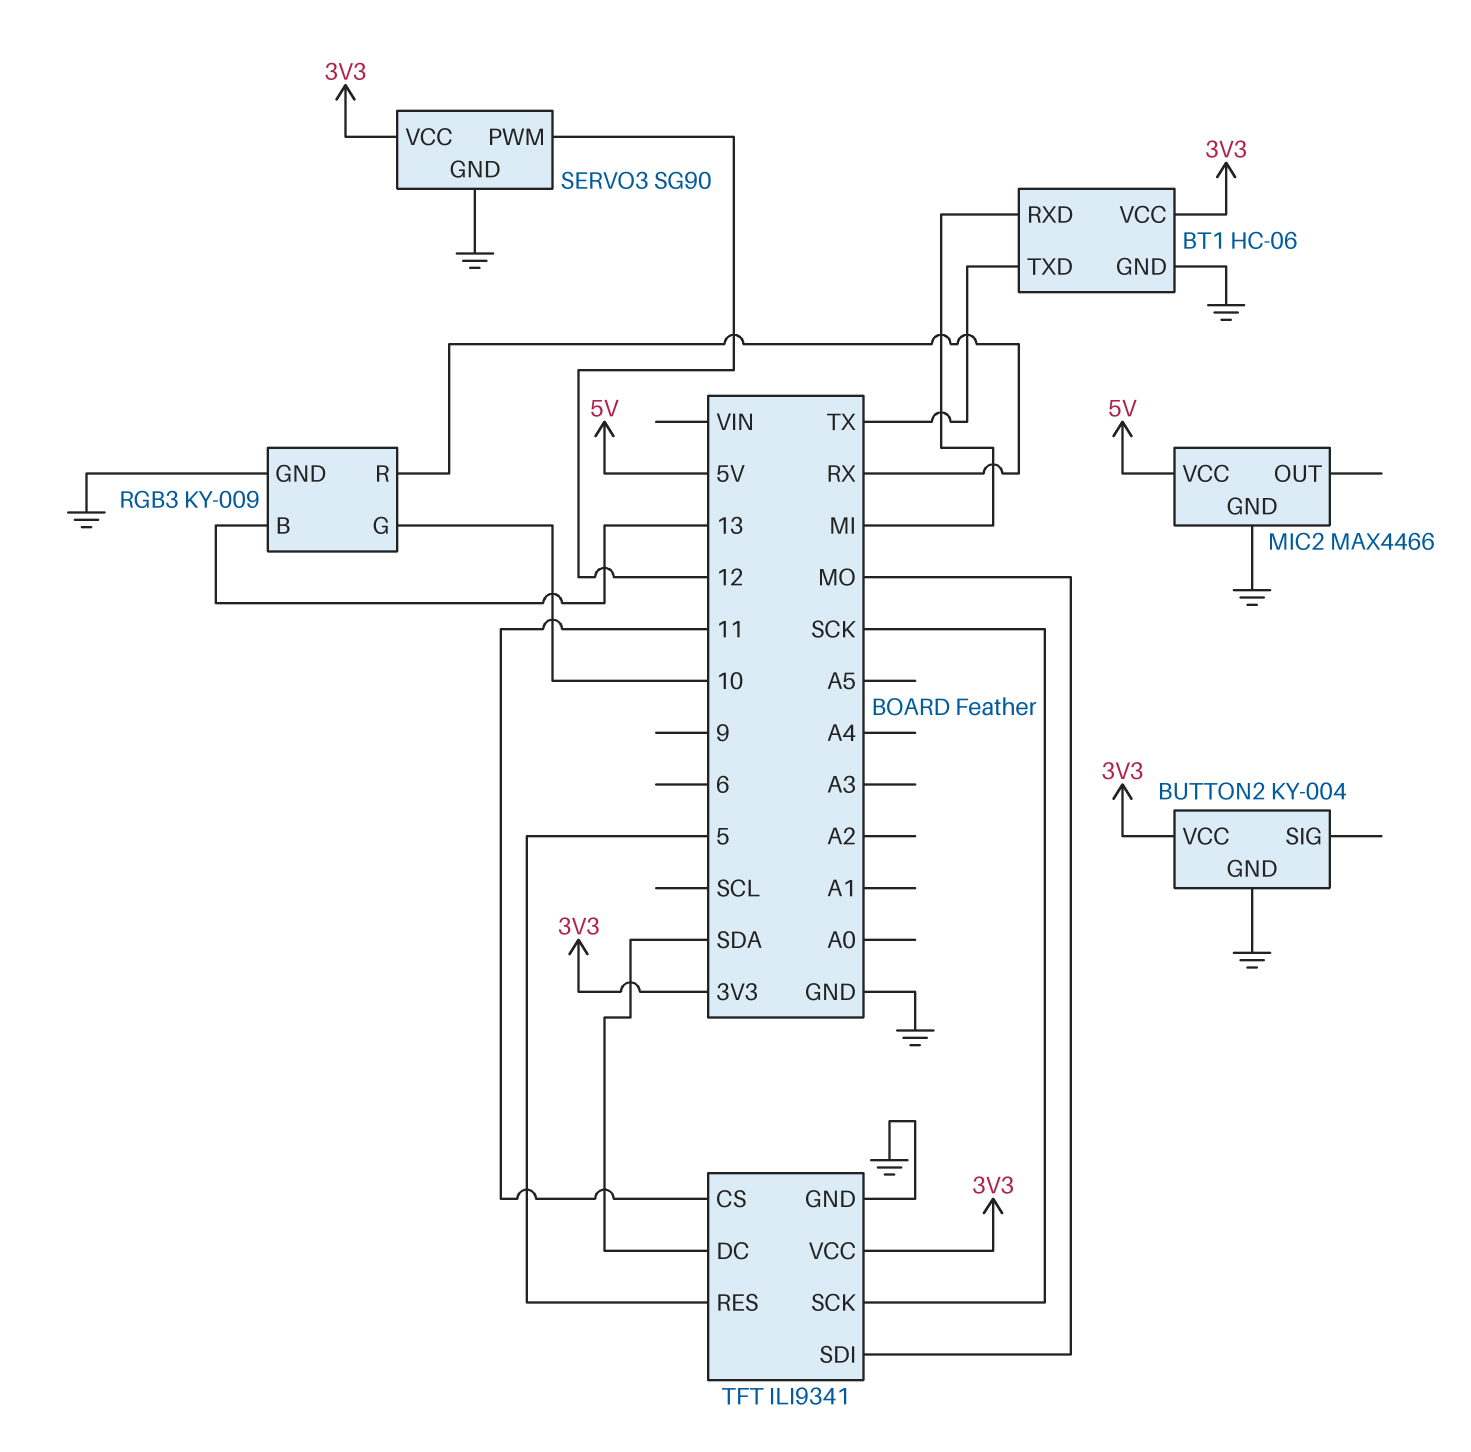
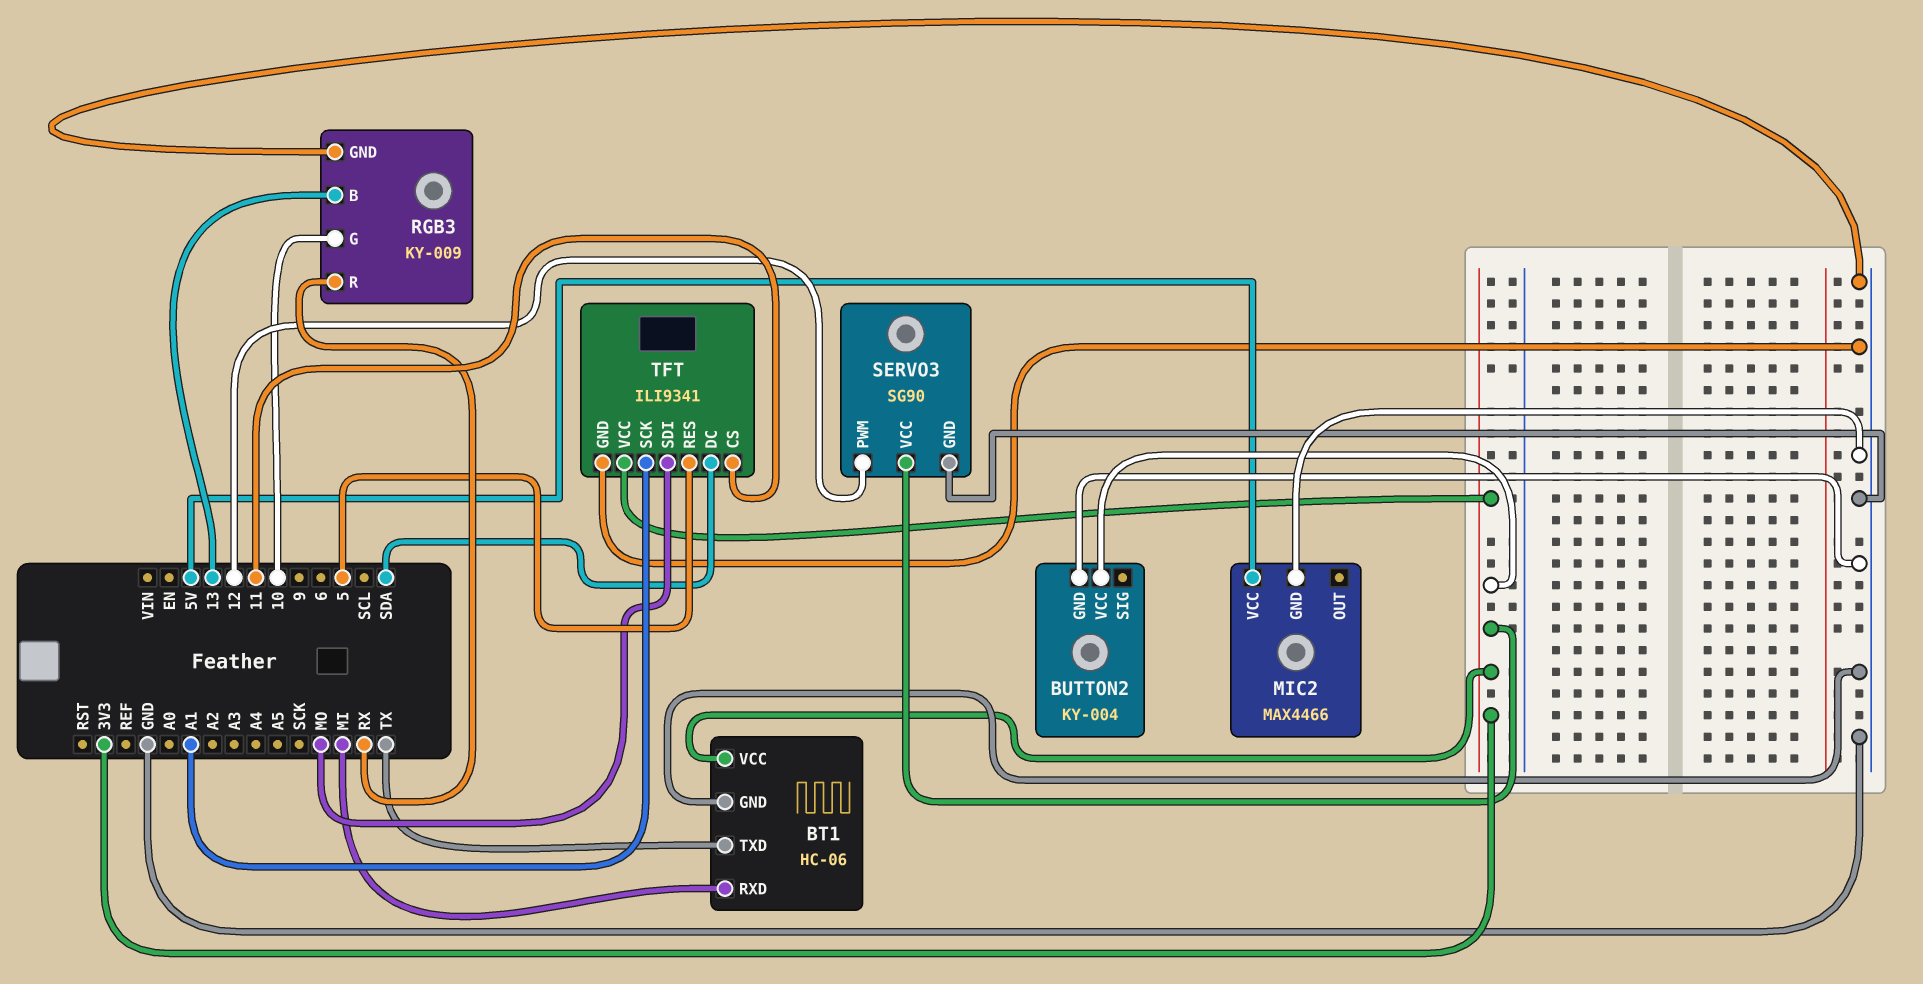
TFT pin SCK: SCK -> A1

